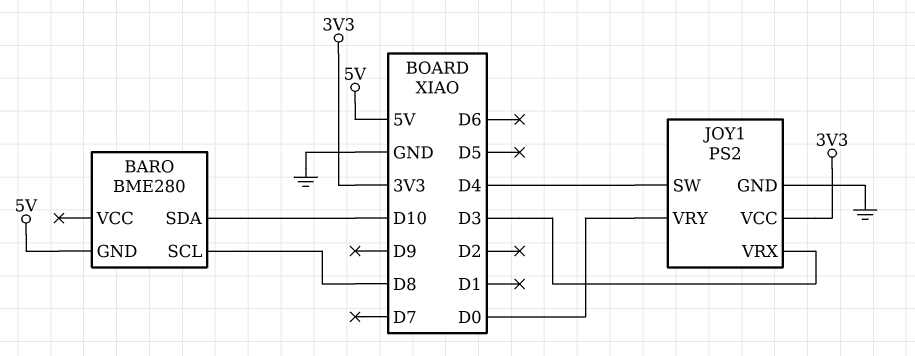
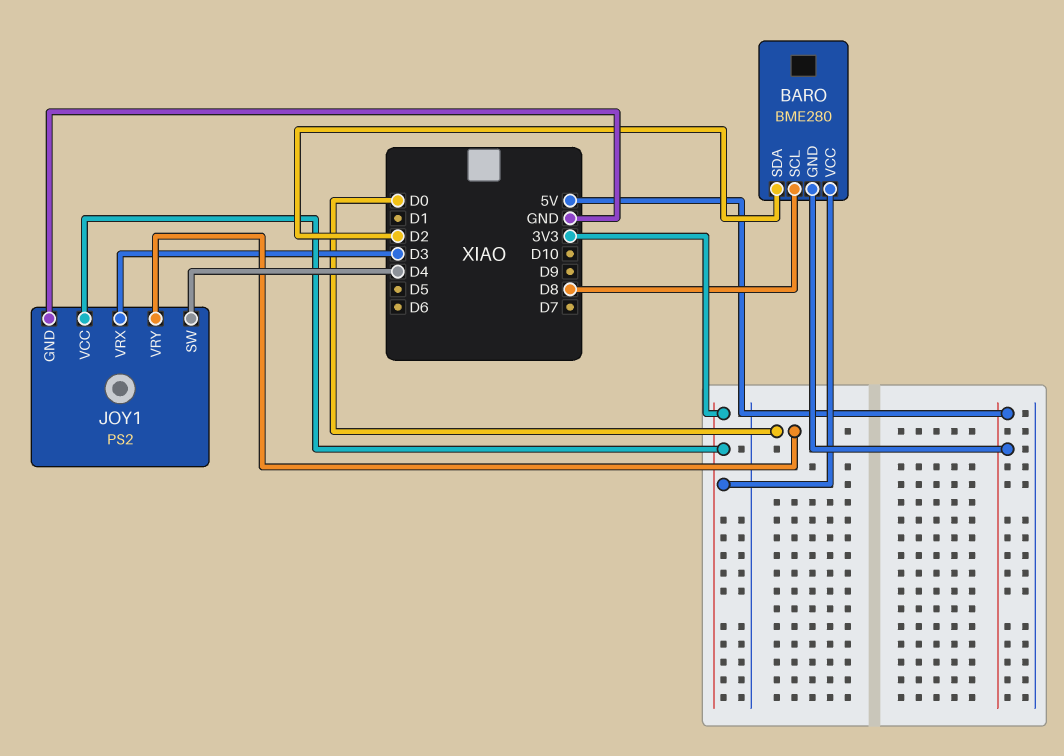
BARO pin SDA: D10 -> D2
BARO pin VCC: none -> 3V3

